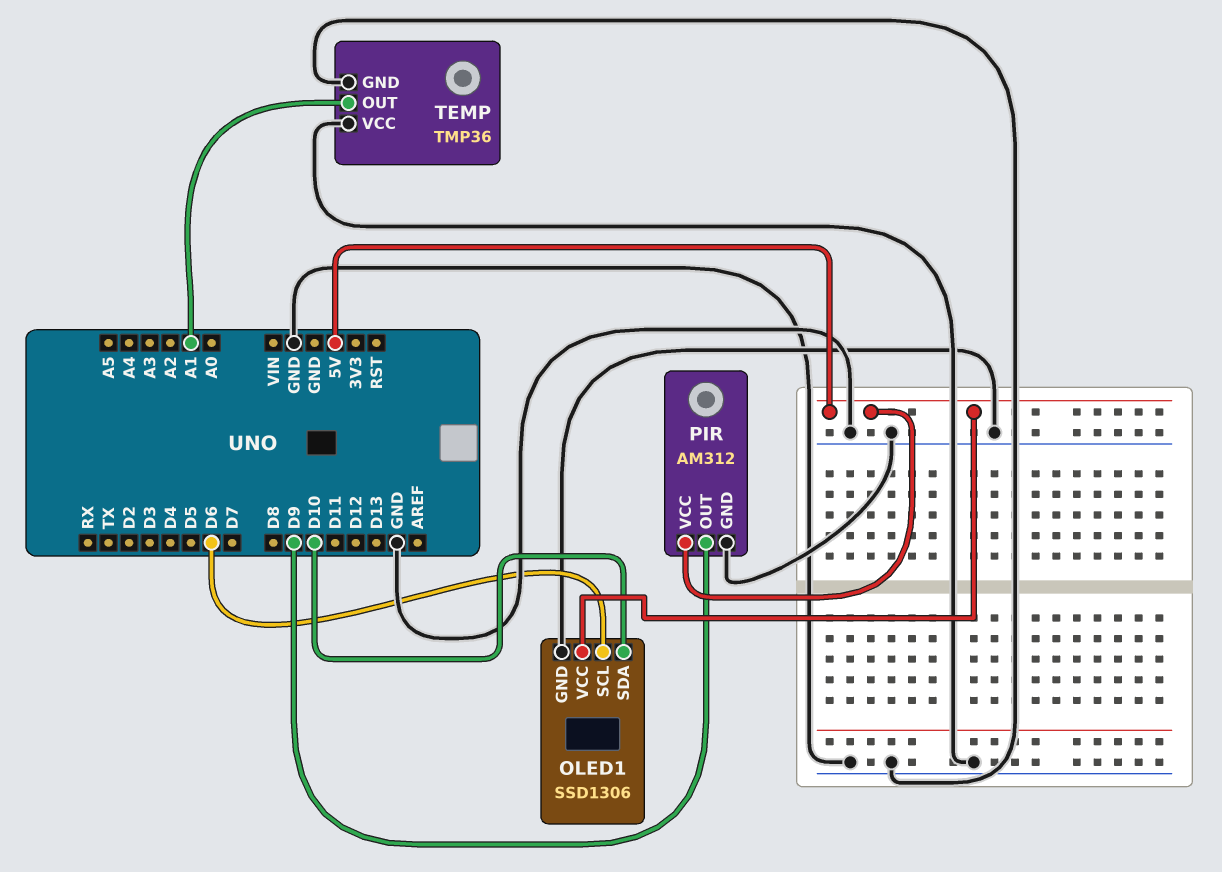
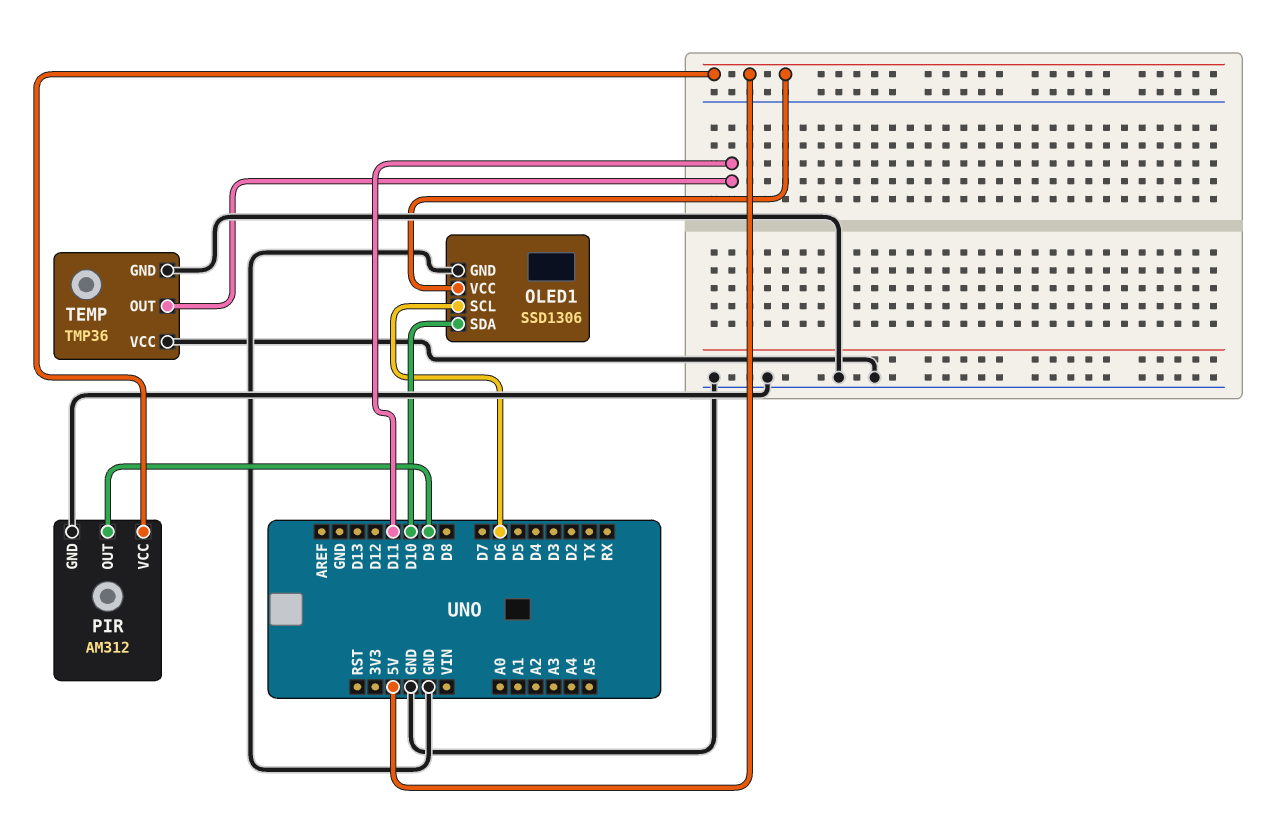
TEMP pin OUT: A1 -> D11

